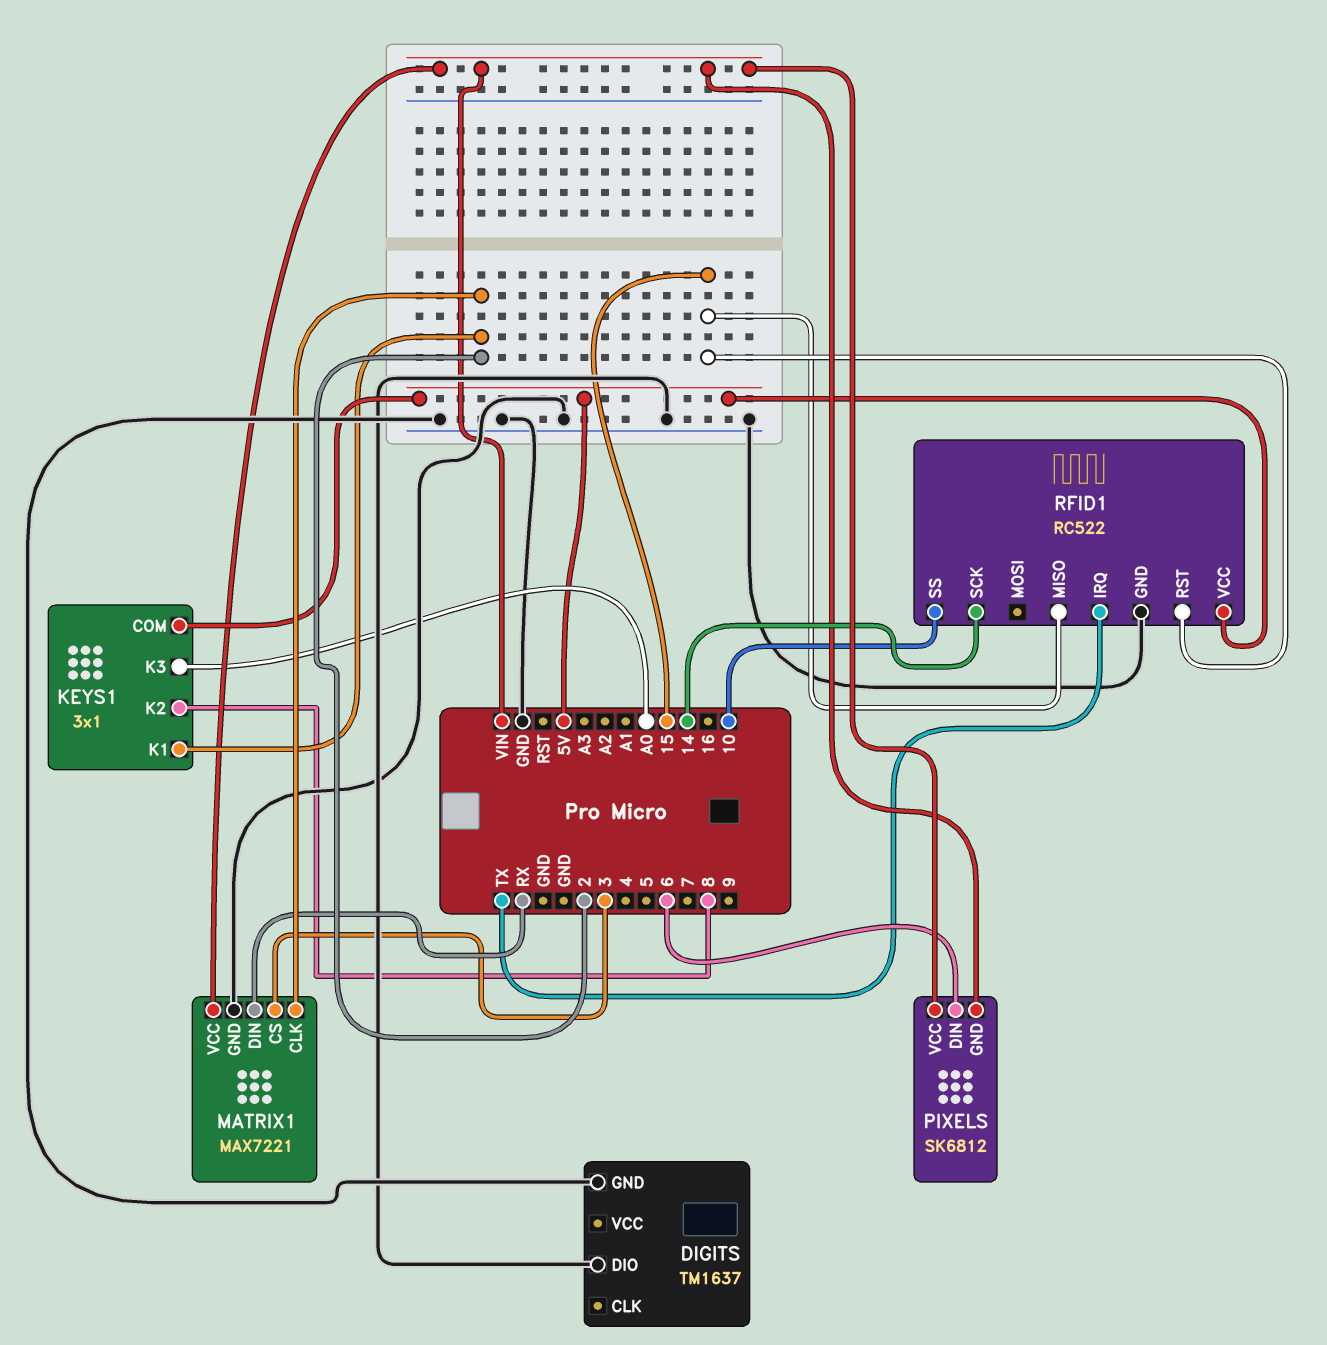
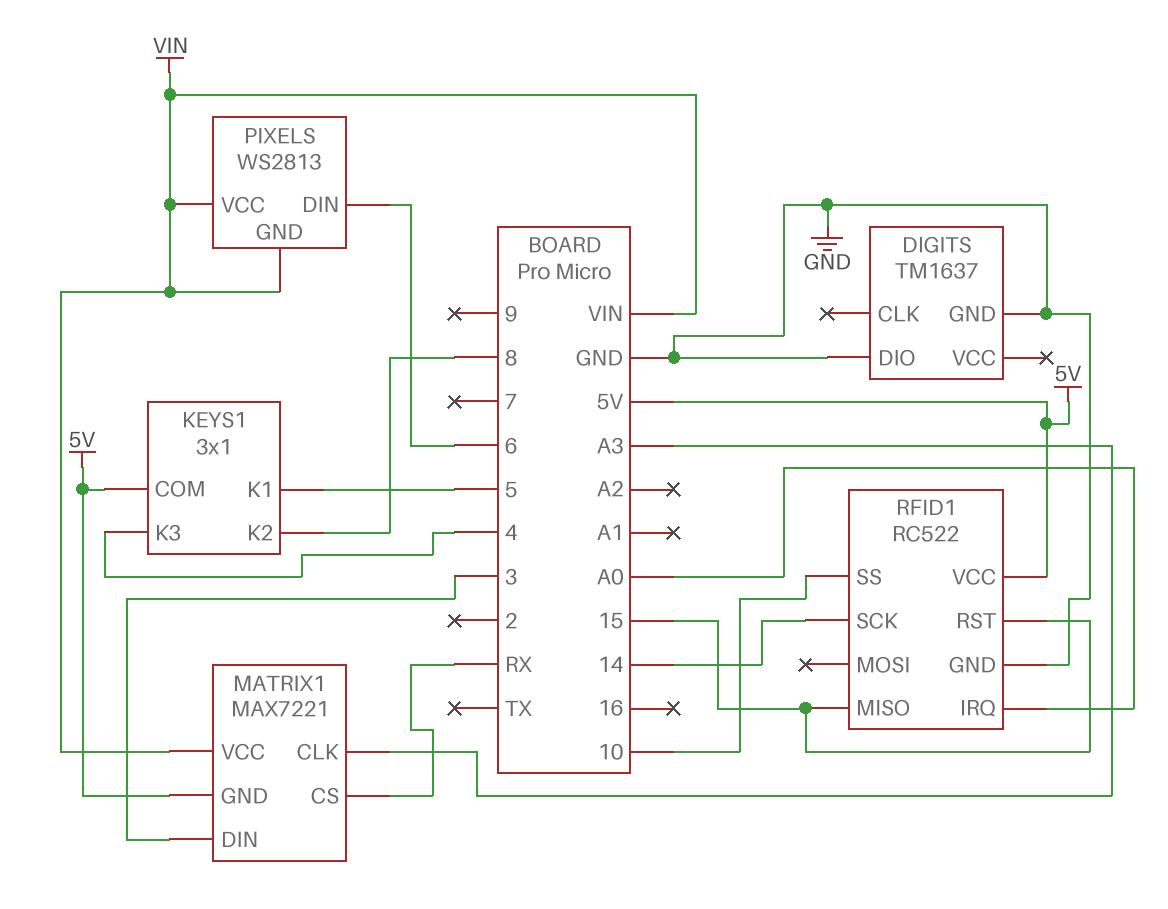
KEYS1 pin K1: 2 -> 5
KEYS1 pin K3: A0 -> 4
MATRIX1 pin CLK: 2 -> A3
MATRIX1 pin CS: 3 -> RX
MATRIX1 pin DIN: RX -> 3
MATRIX1 pin GND: GND -> 5V
PIXELS: SK6812 -> WS2813
RFID1 pin IRQ: TX -> A0

